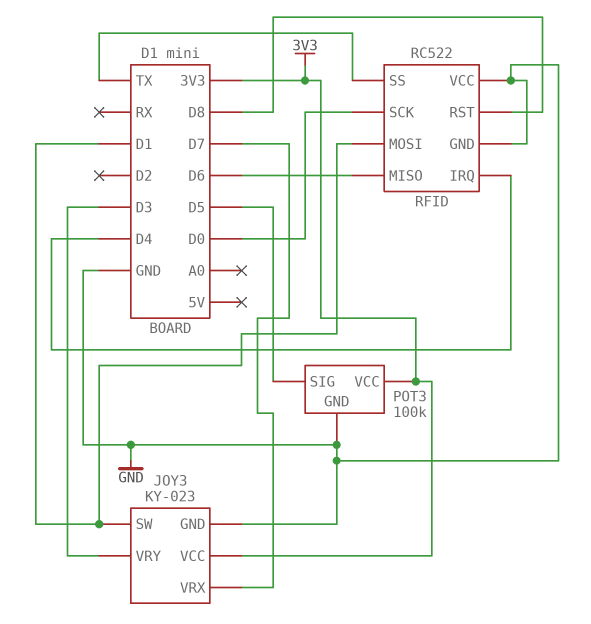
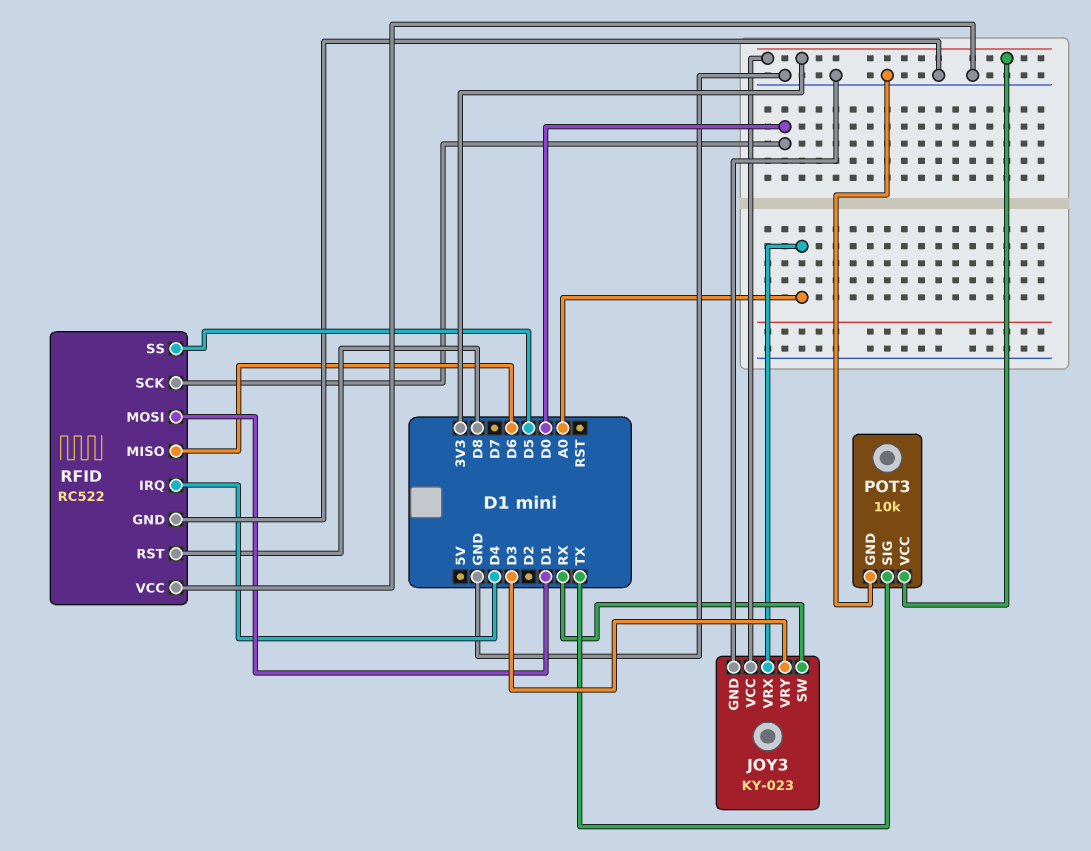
JOY3 pin SW: D1 -> RX
JOY3 pin VRX: D7 -> A0
POT3: 100k -> 10k
POT3 pin SIG: D5 -> TX
RFID pin SS: TX -> D5

